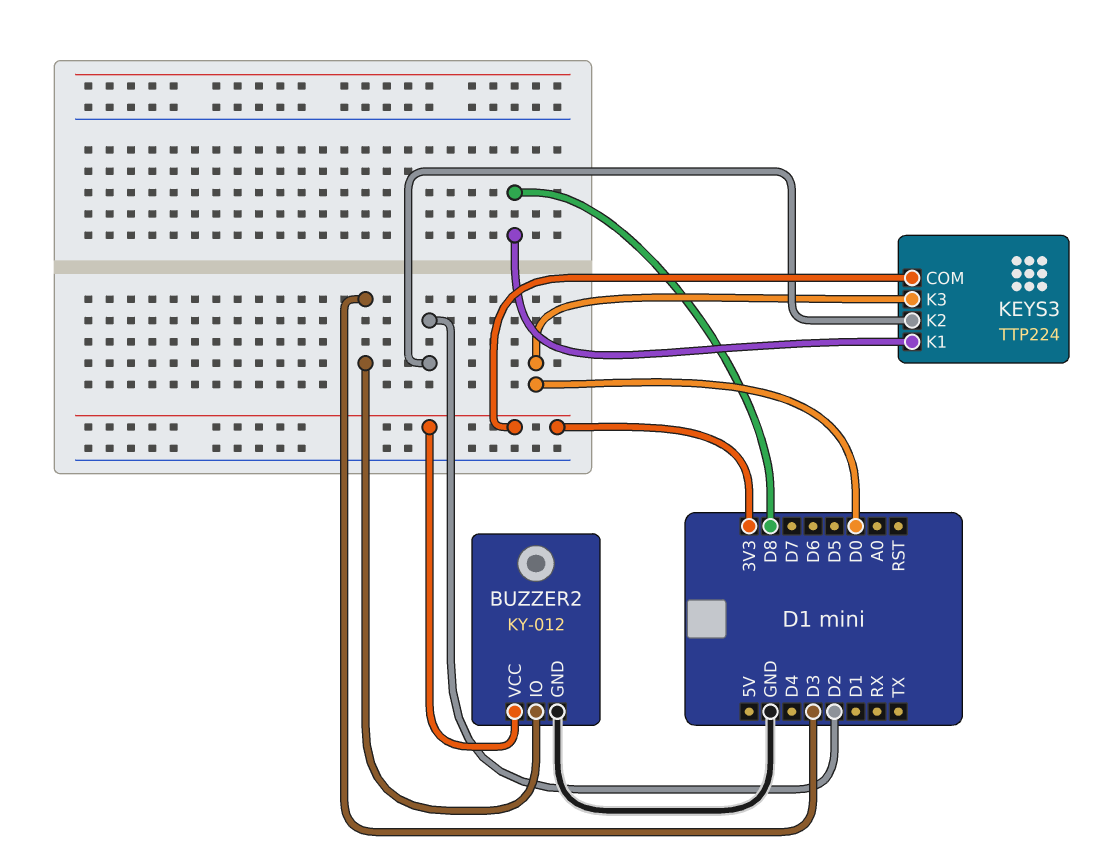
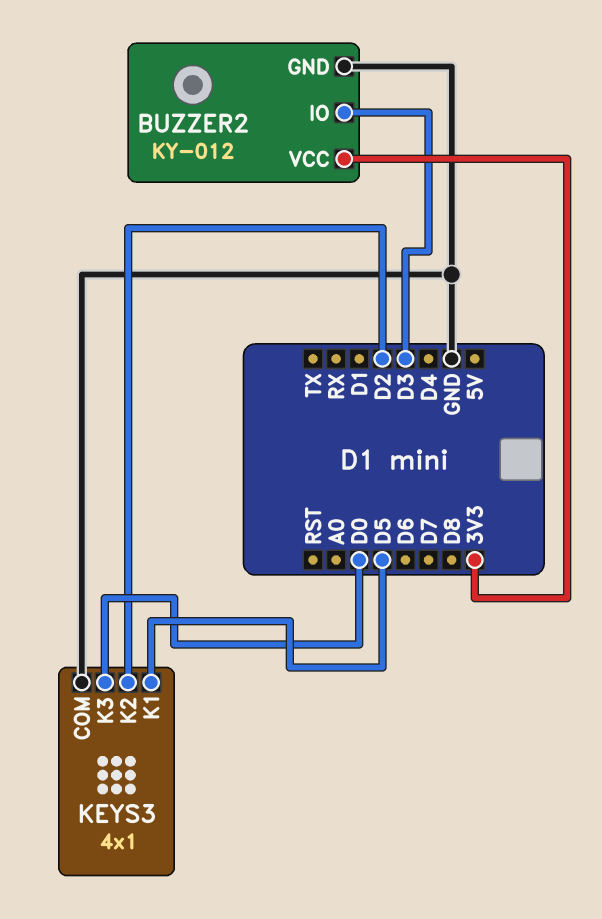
KEYS3: TTP224 -> 4x1
KEYS3 pin COM: 3V3 -> GND
KEYS3 pin K1: D8 -> D5

